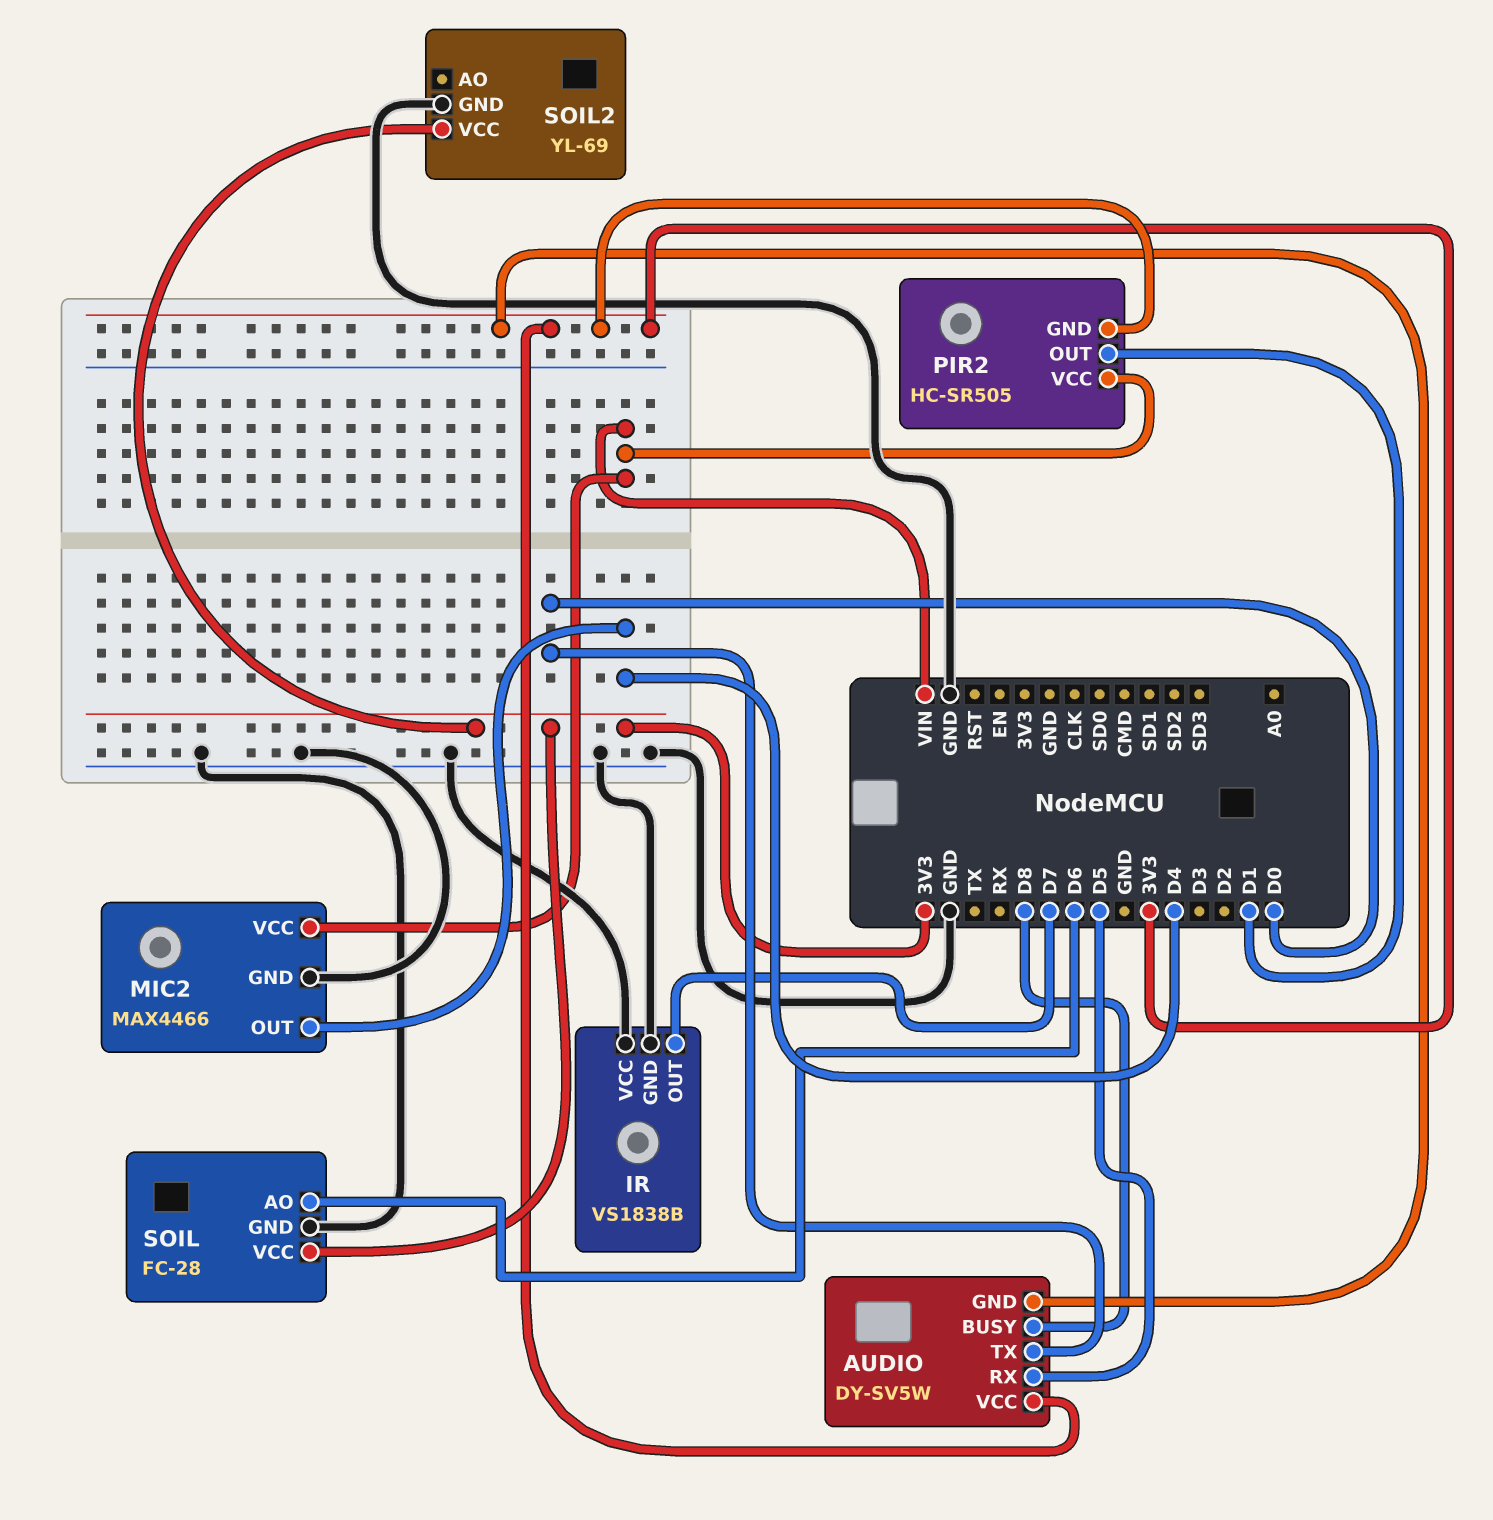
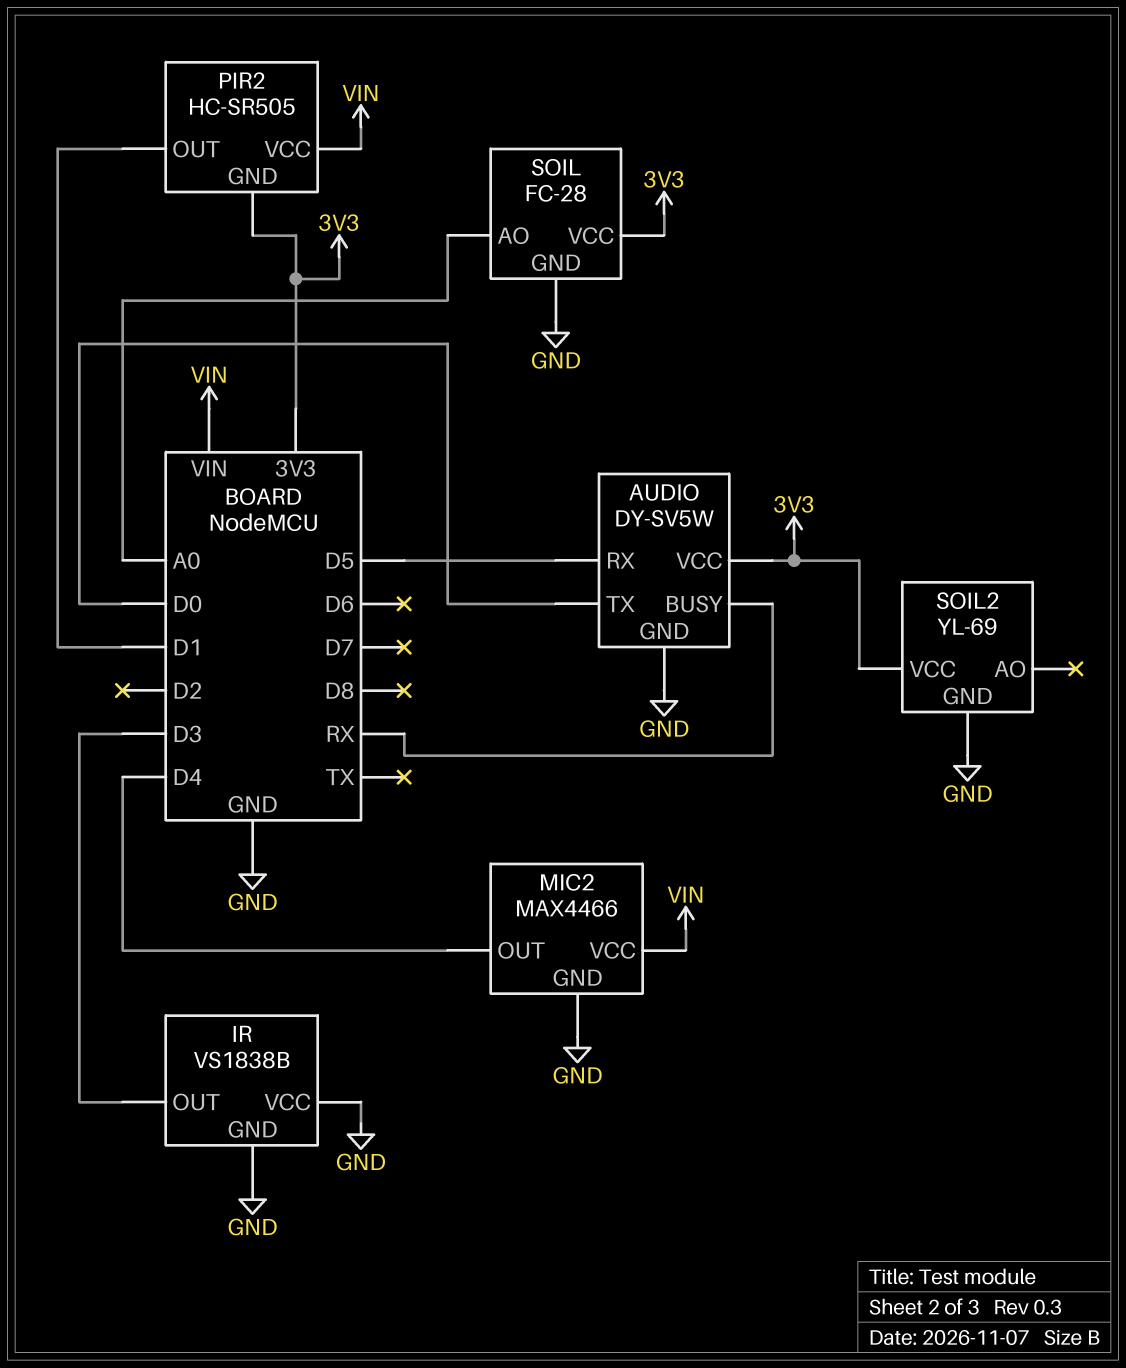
AUDIO pin BUSY: D8 -> RX
AUDIO pin GND: 3V3 -> GND
IR pin OUT: D7 -> D3
SOIL pin AO: D6 -> A0

